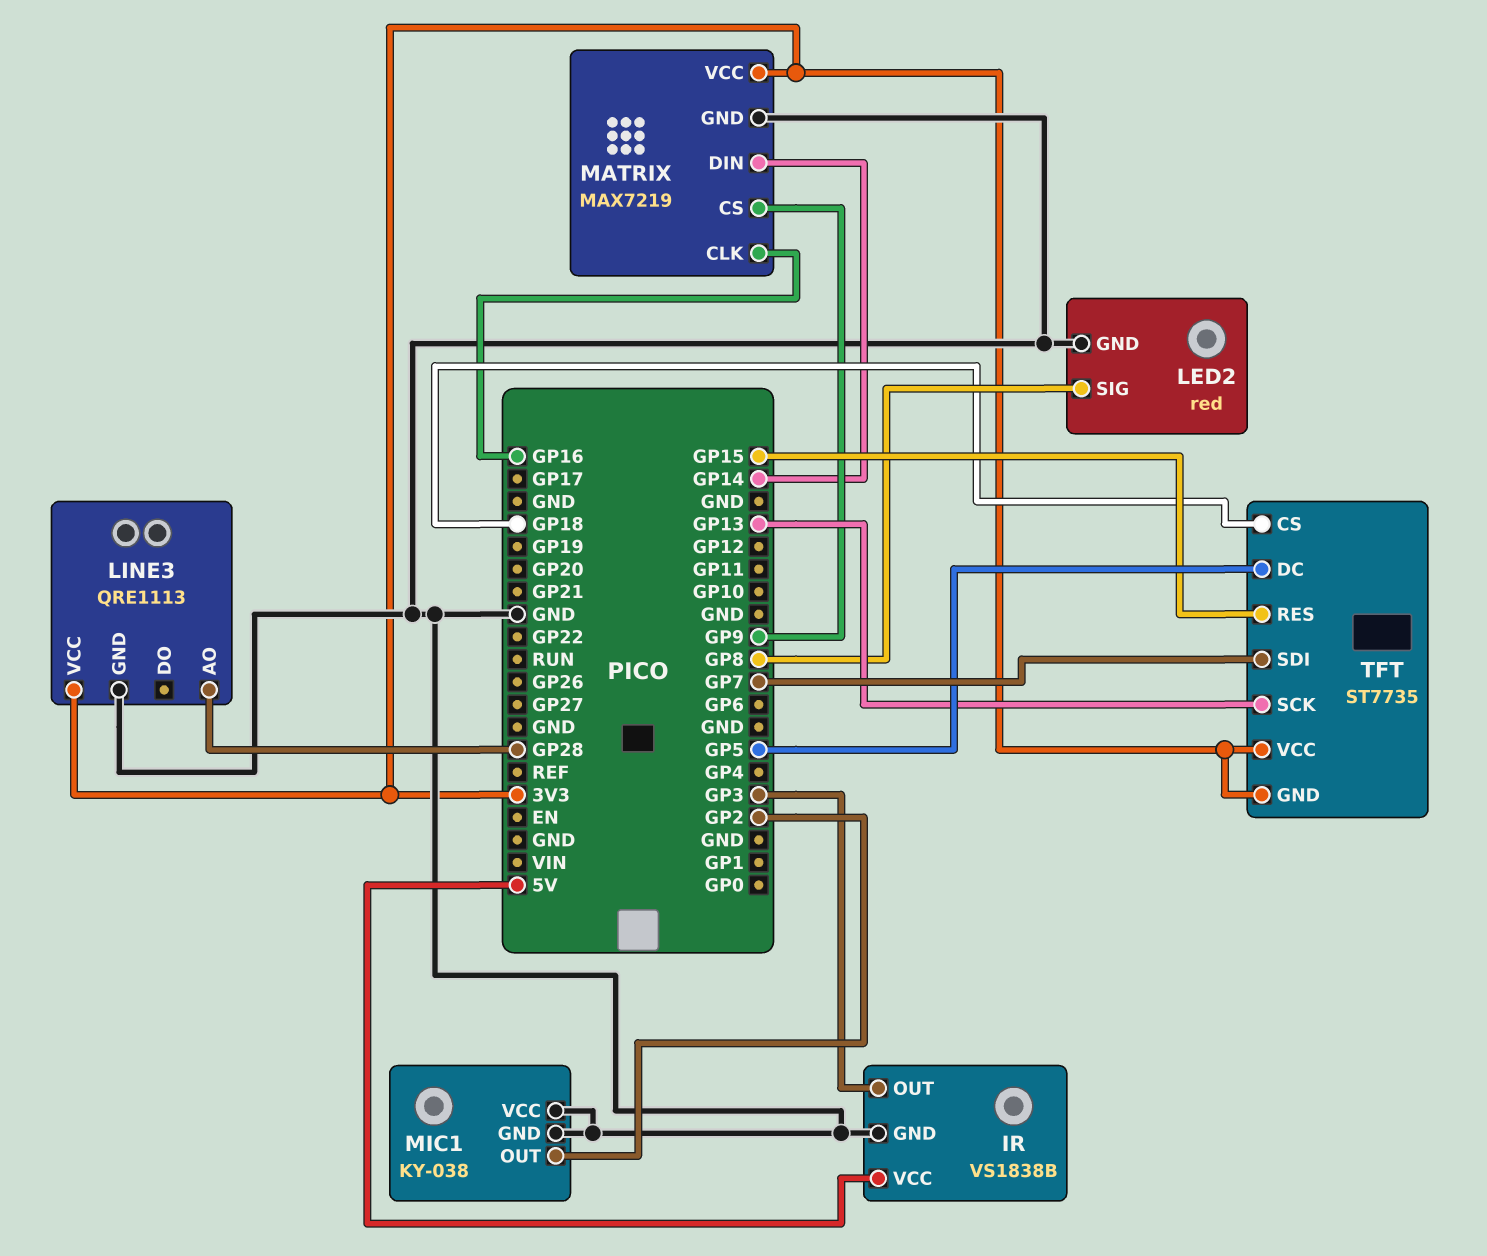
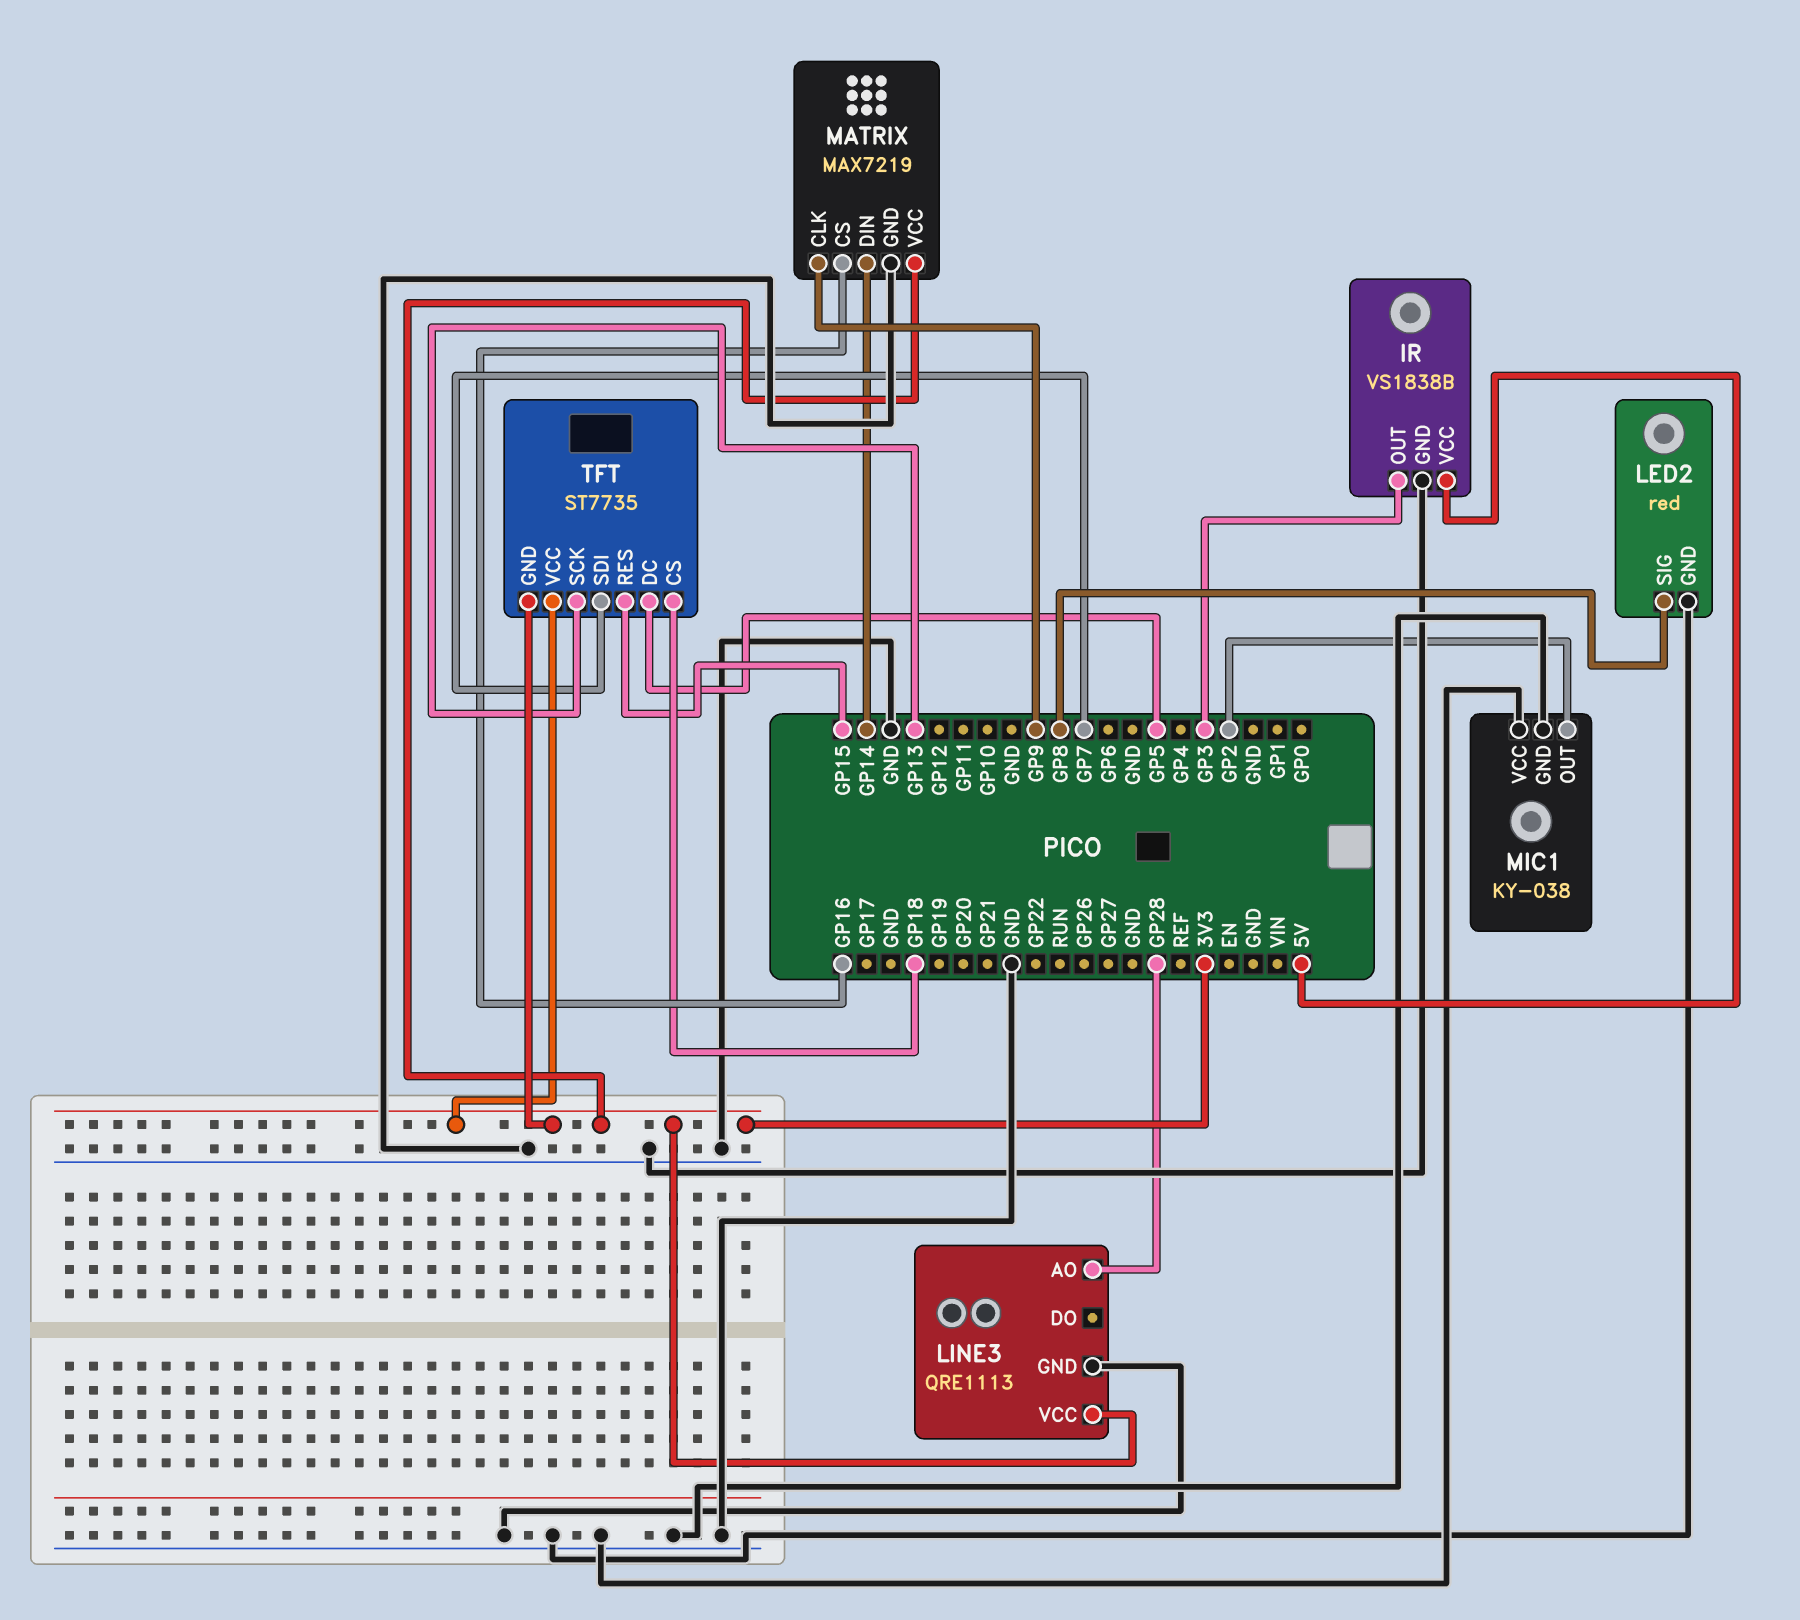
MATRIX pin CLK: GP16 -> GP9
MATRIX pin CS: GP9 -> GP16

